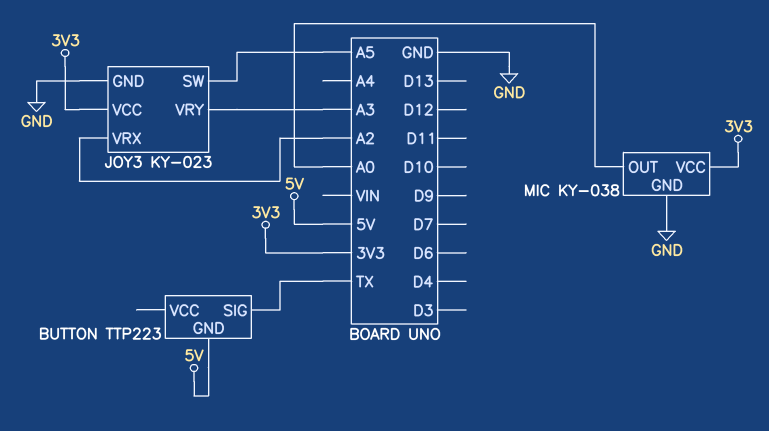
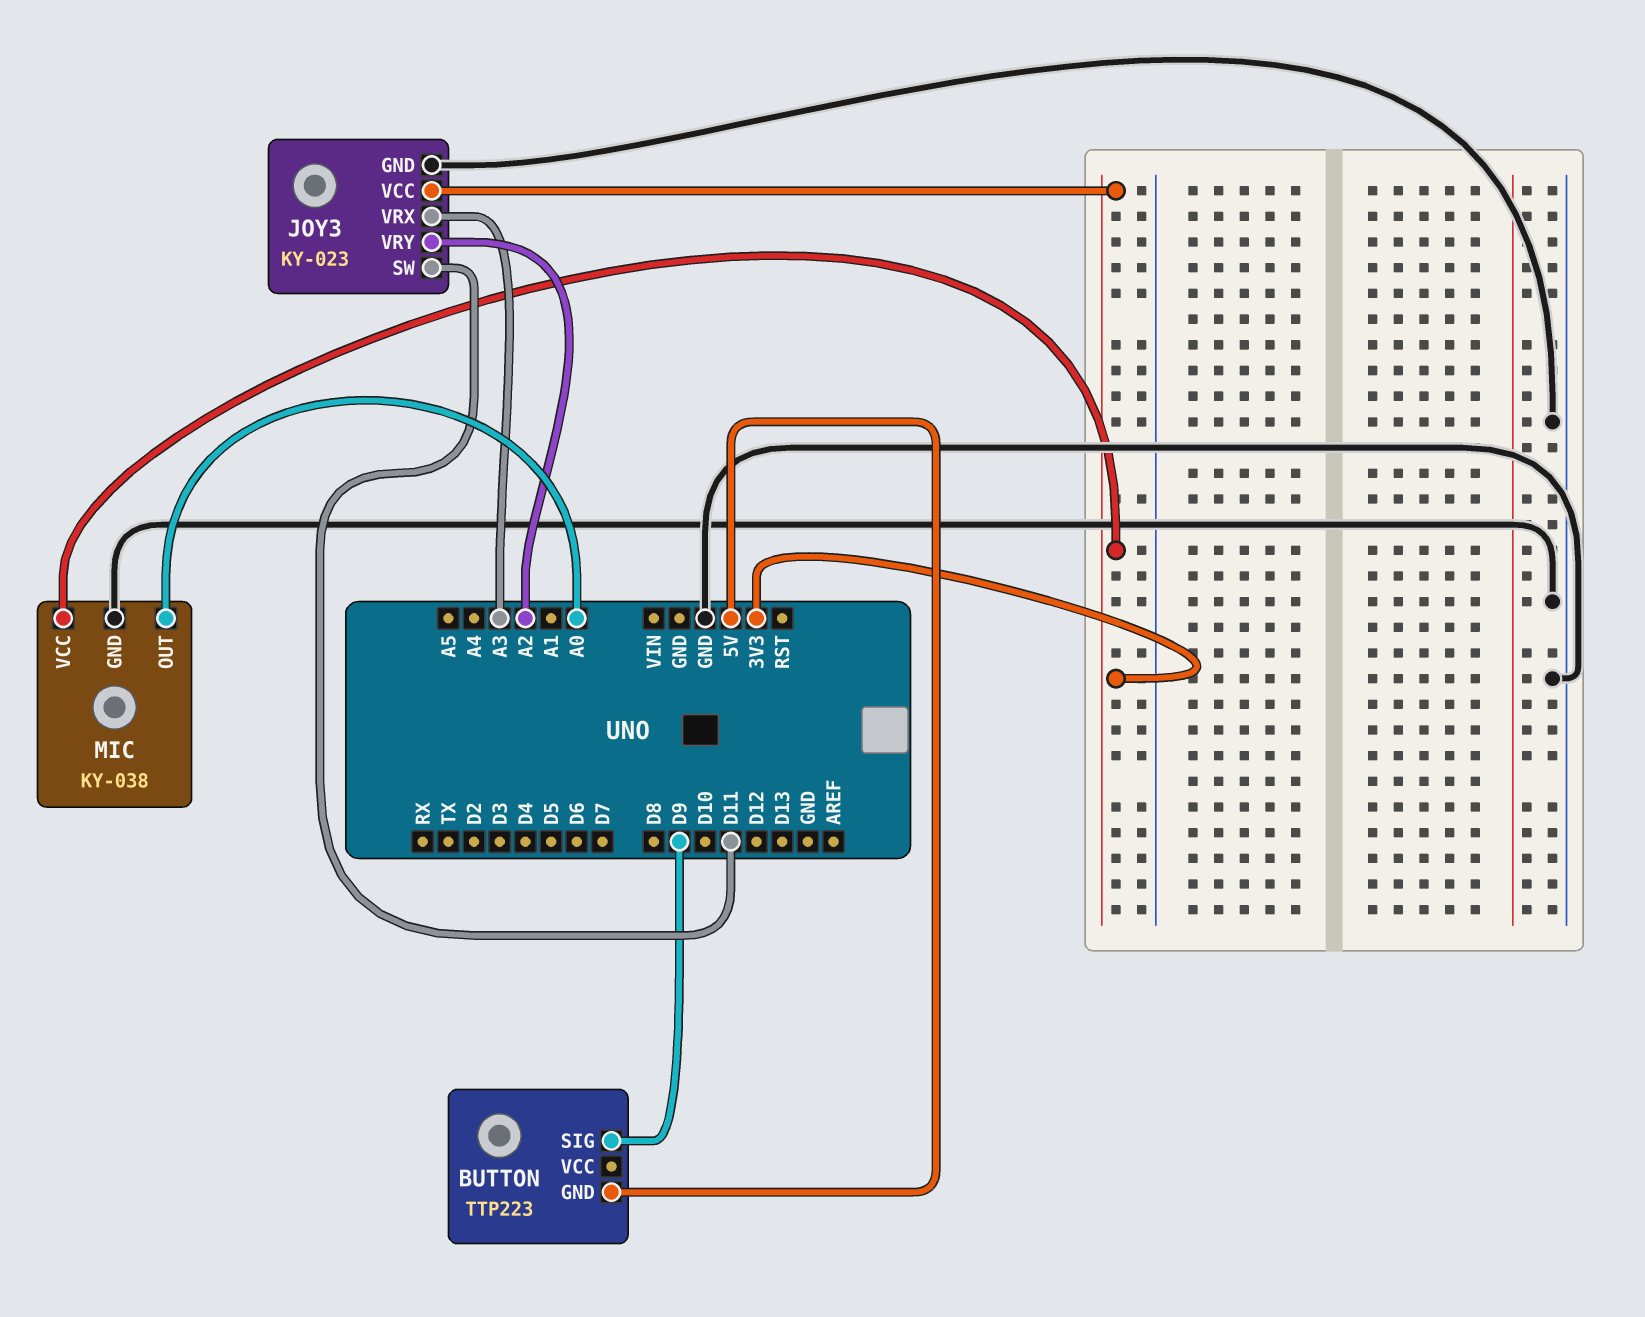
BUTTON pin SIG: TX -> D9
JOY3 pin SW: A5 -> D11
JOY3 pin VRX: A2 -> A3
JOY3 pin VRY: A3 -> A2

